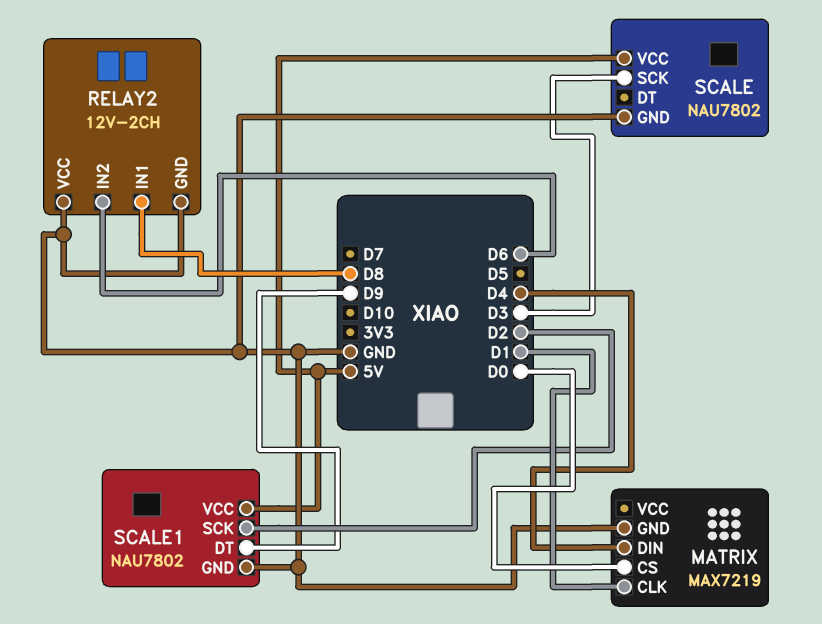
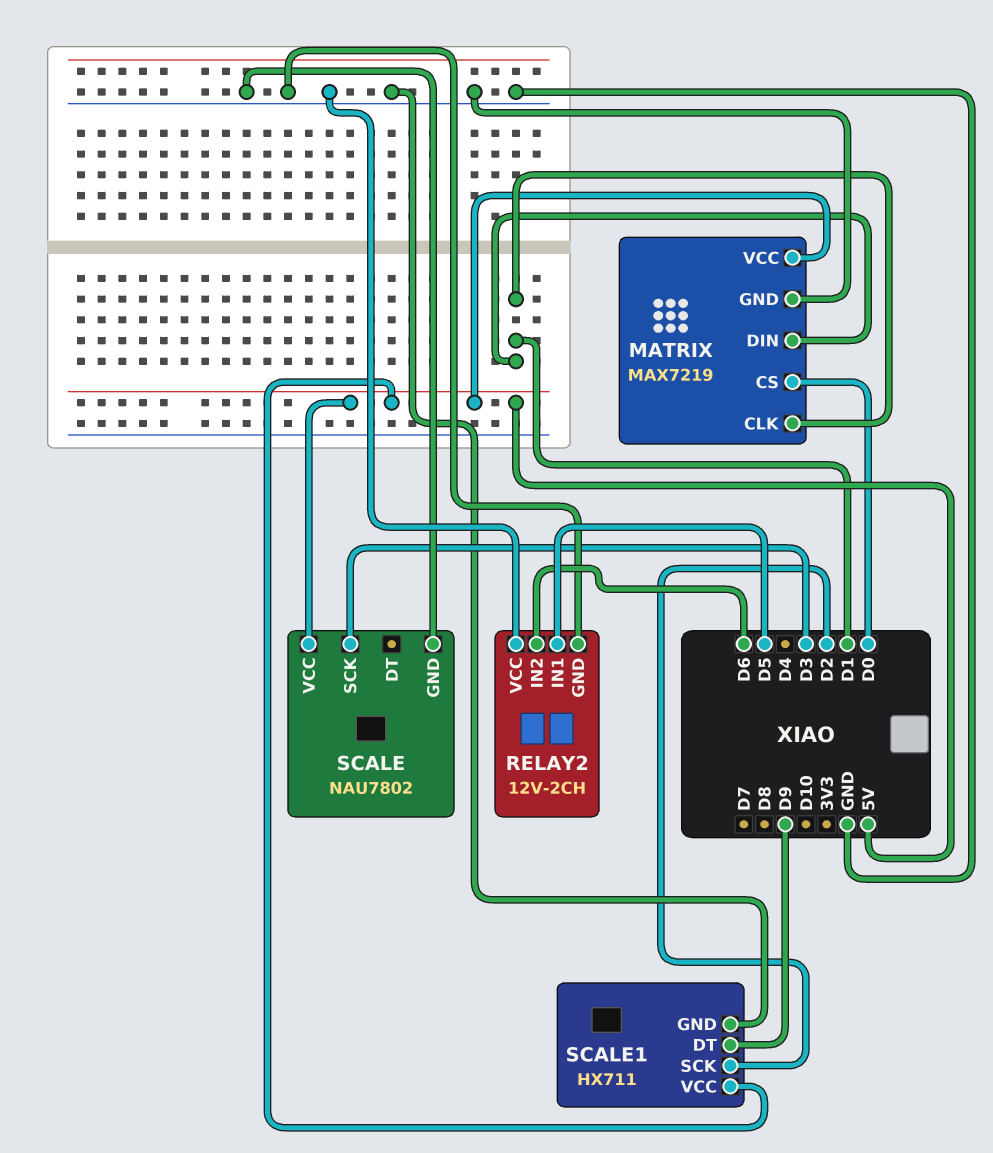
MATRIX pin DIN: D4 -> D1
MATRIX pin VCC: none -> 5V
RELAY2 pin IN1: D8 -> D5
SCALE1: NAU7802 -> HX711

